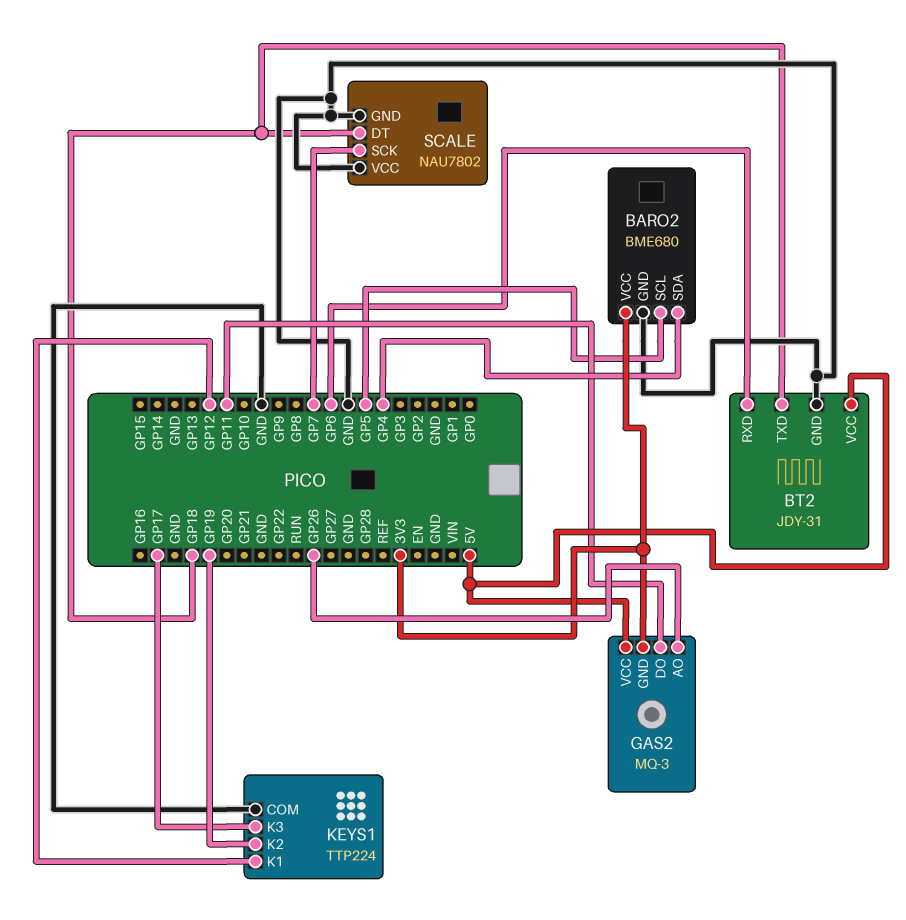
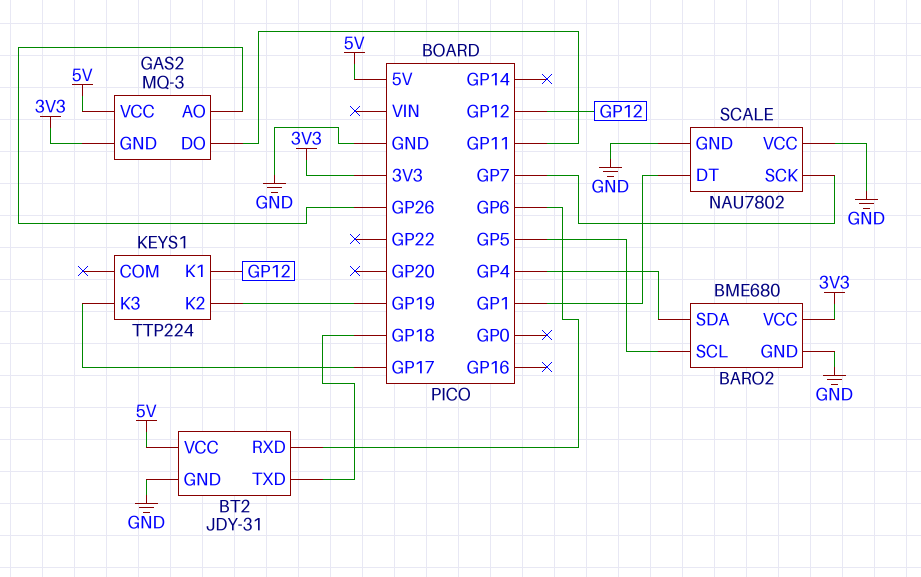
KEYS1 pin COM: GND -> none
SCALE pin DT: GP18 -> GP1

